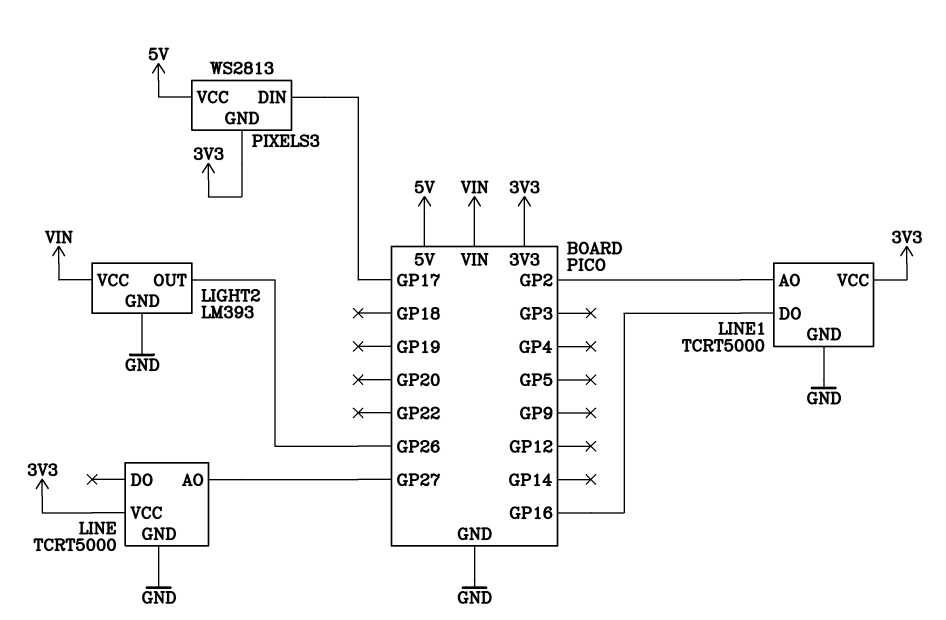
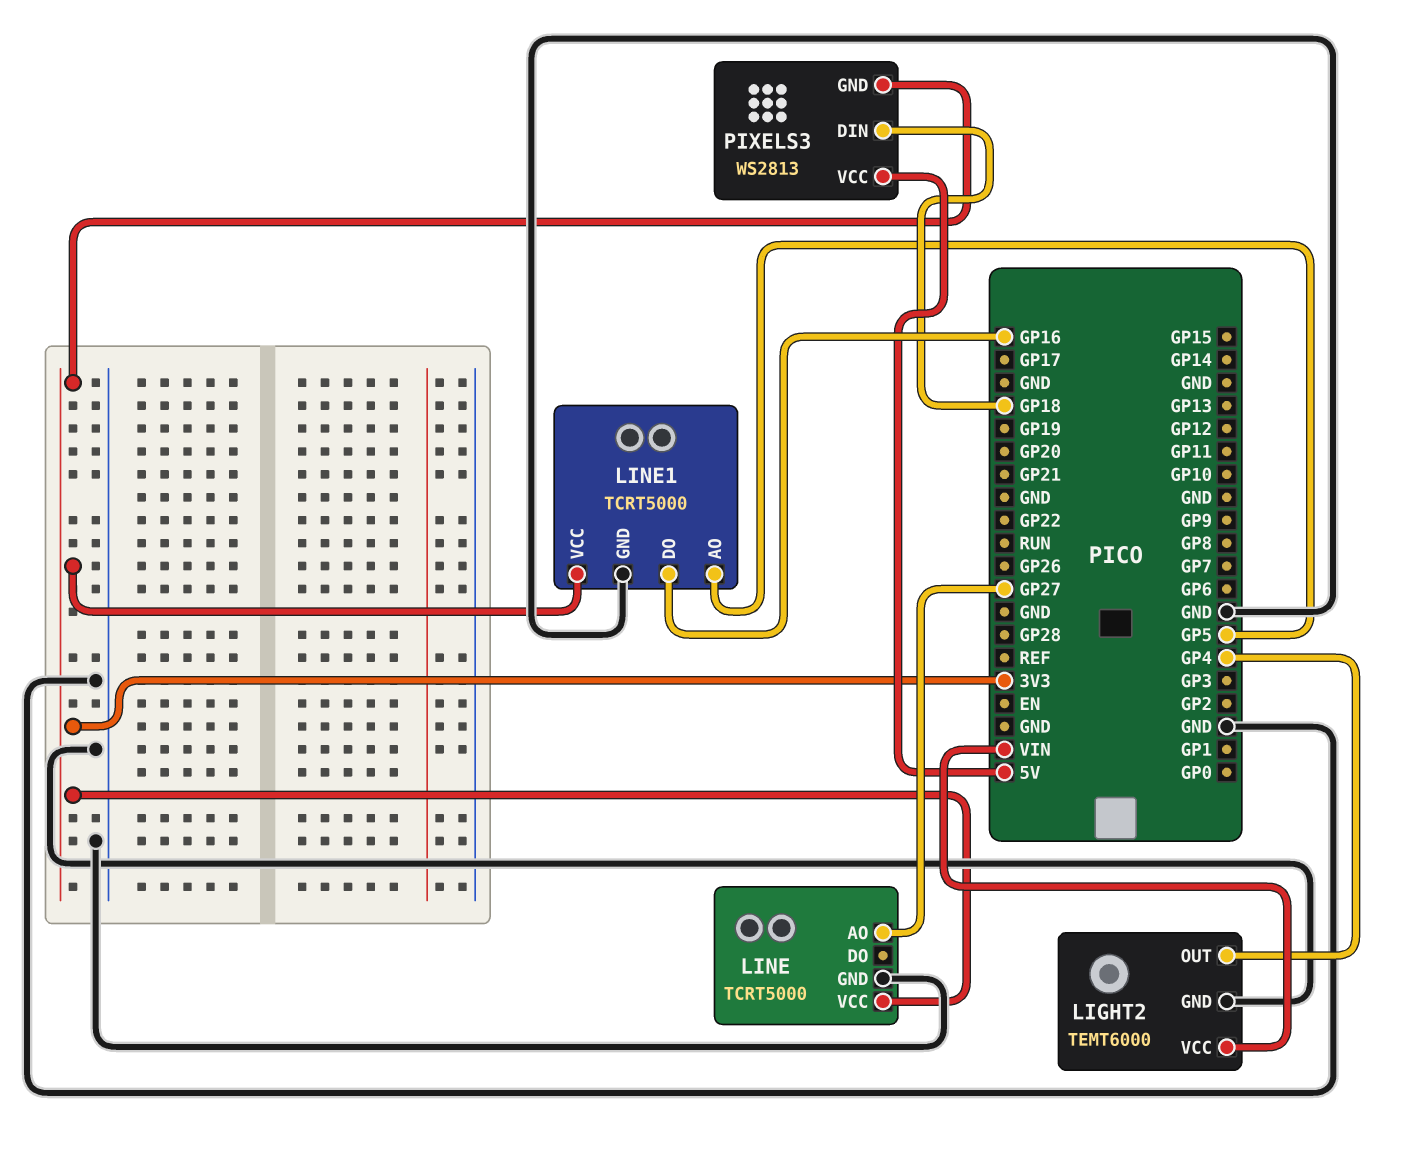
LIGHT2: LM393 -> TEMT6000
LIGHT2 pin OUT: GP26 -> GP4
LINE1 pin AO: GP2 -> GP5
PIXELS3 pin DIN: GP17 -> GP18

